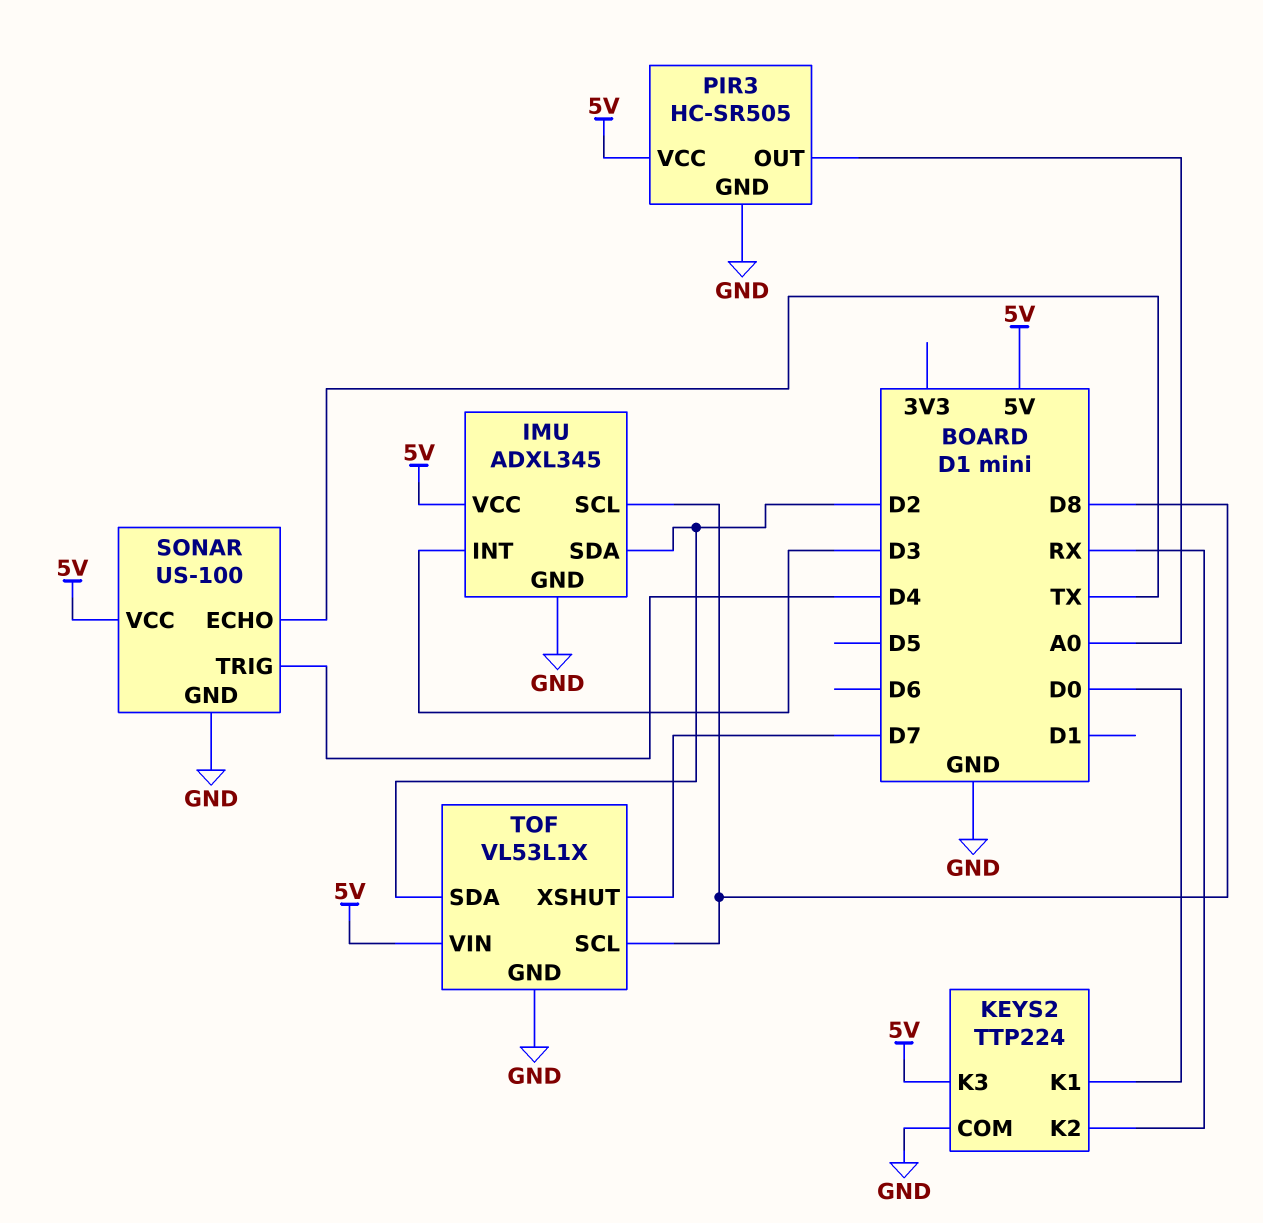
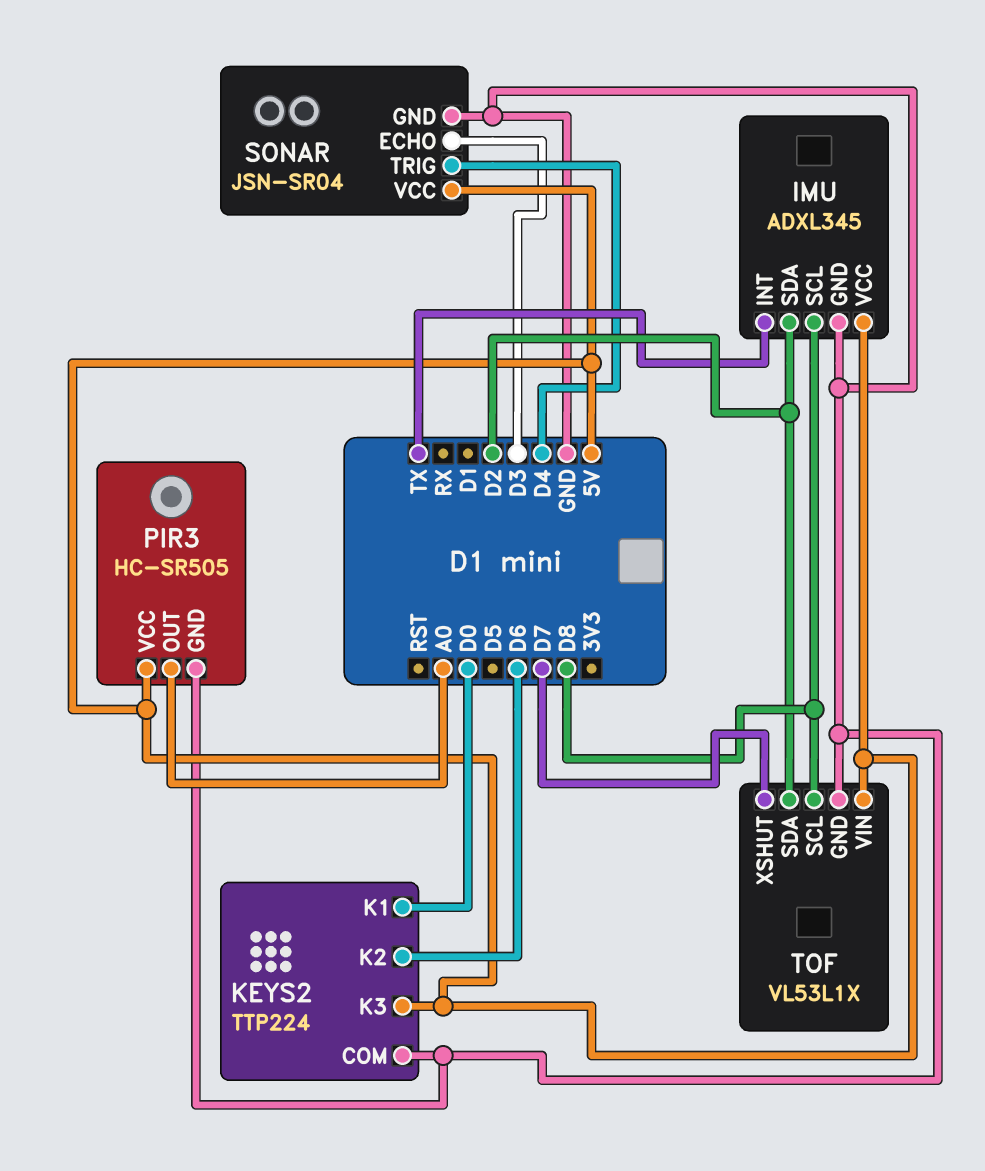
IMU pin INT: D3 -> TX
KEYS2 pin K2: RX -> D6
SONAR: US-100 -> JSN-SR04
SONAR pin ECHO: TX -> D3

